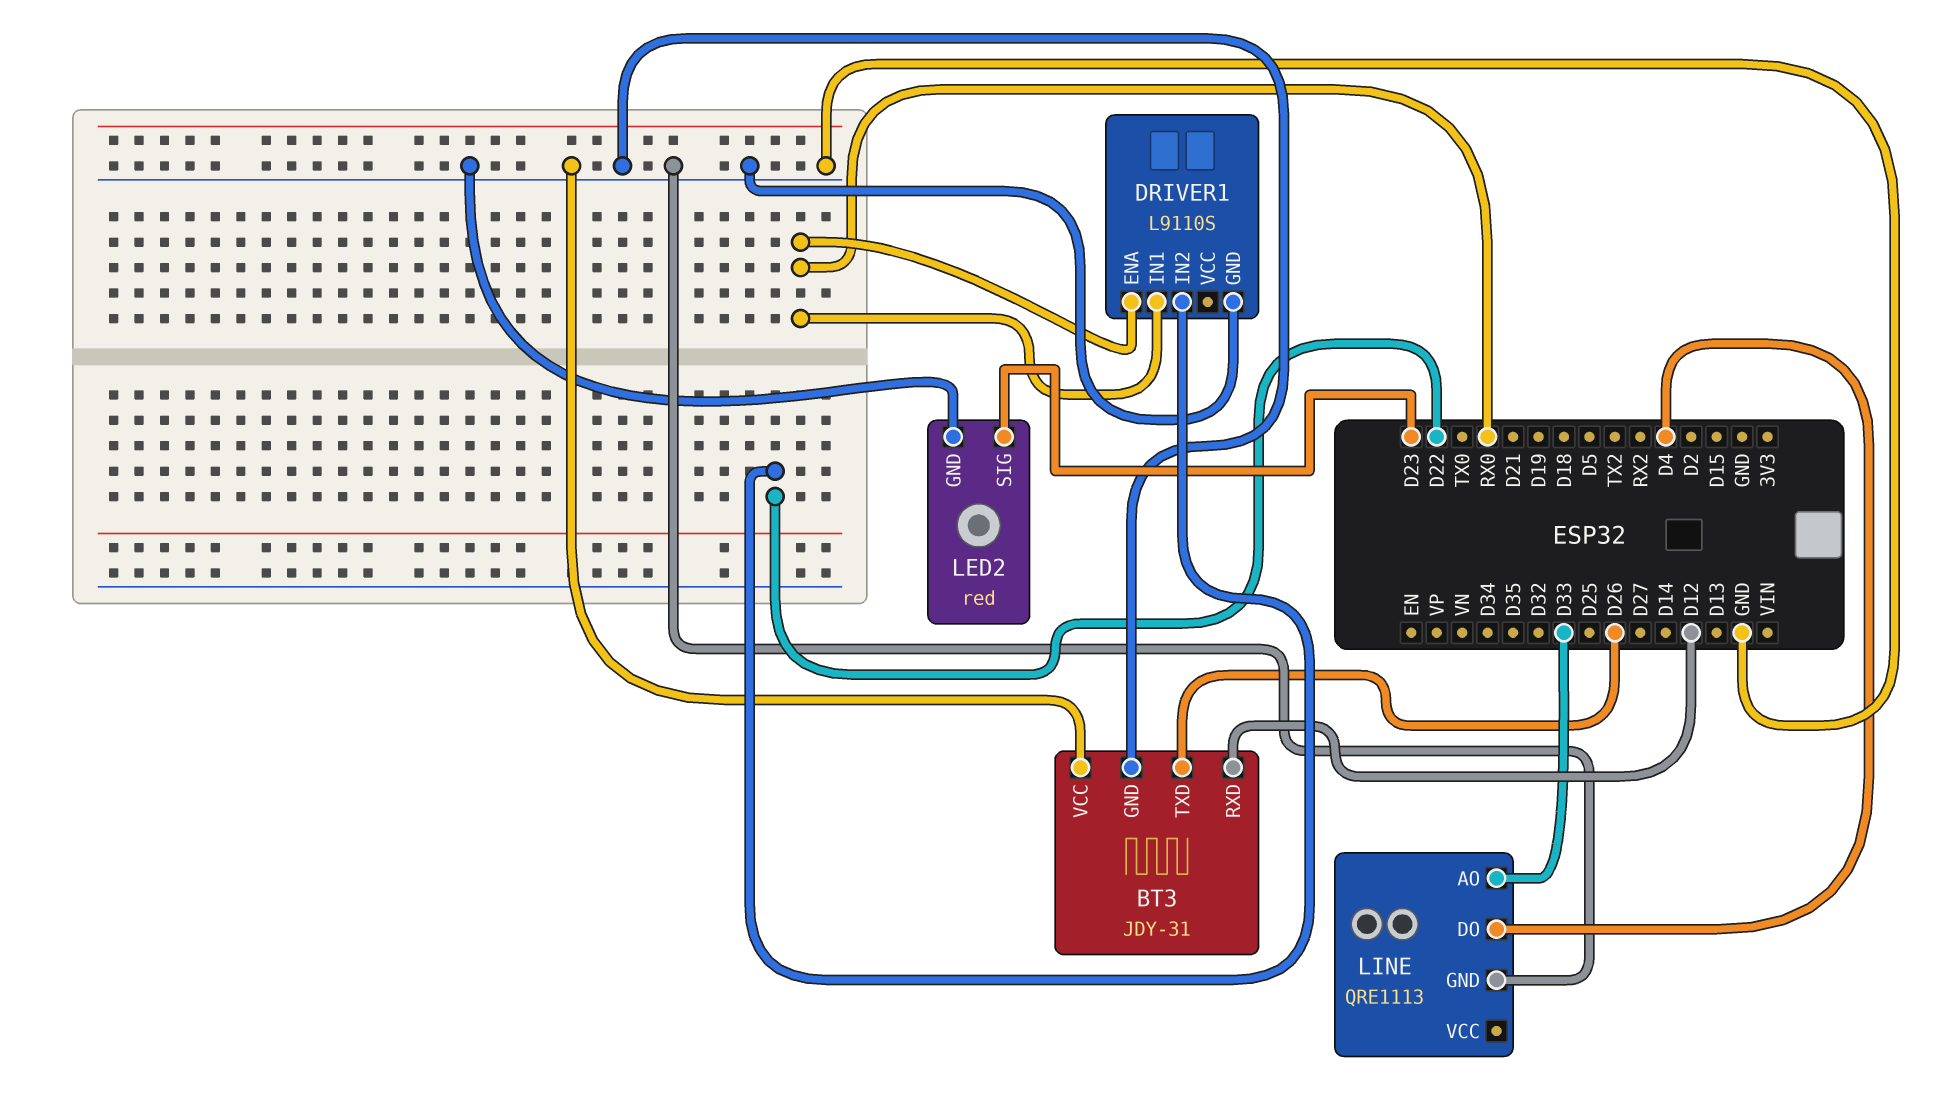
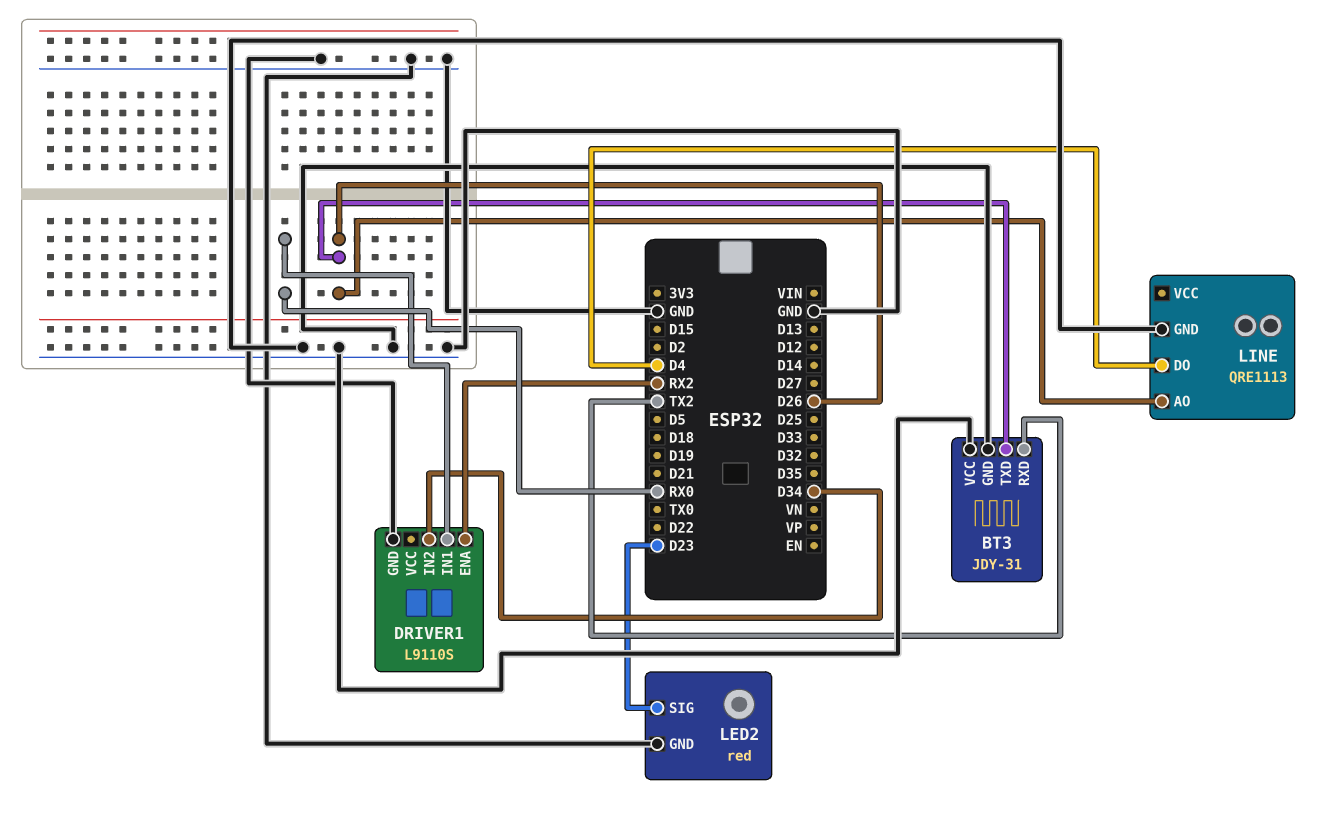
BT3 pin RXD: D12 -> TX2
DRIVER1 pin ENA: RX0 -> RX2
DRIVER1 pin IN2: D22 -> D34
LINE pin AO: D33 -> D26

